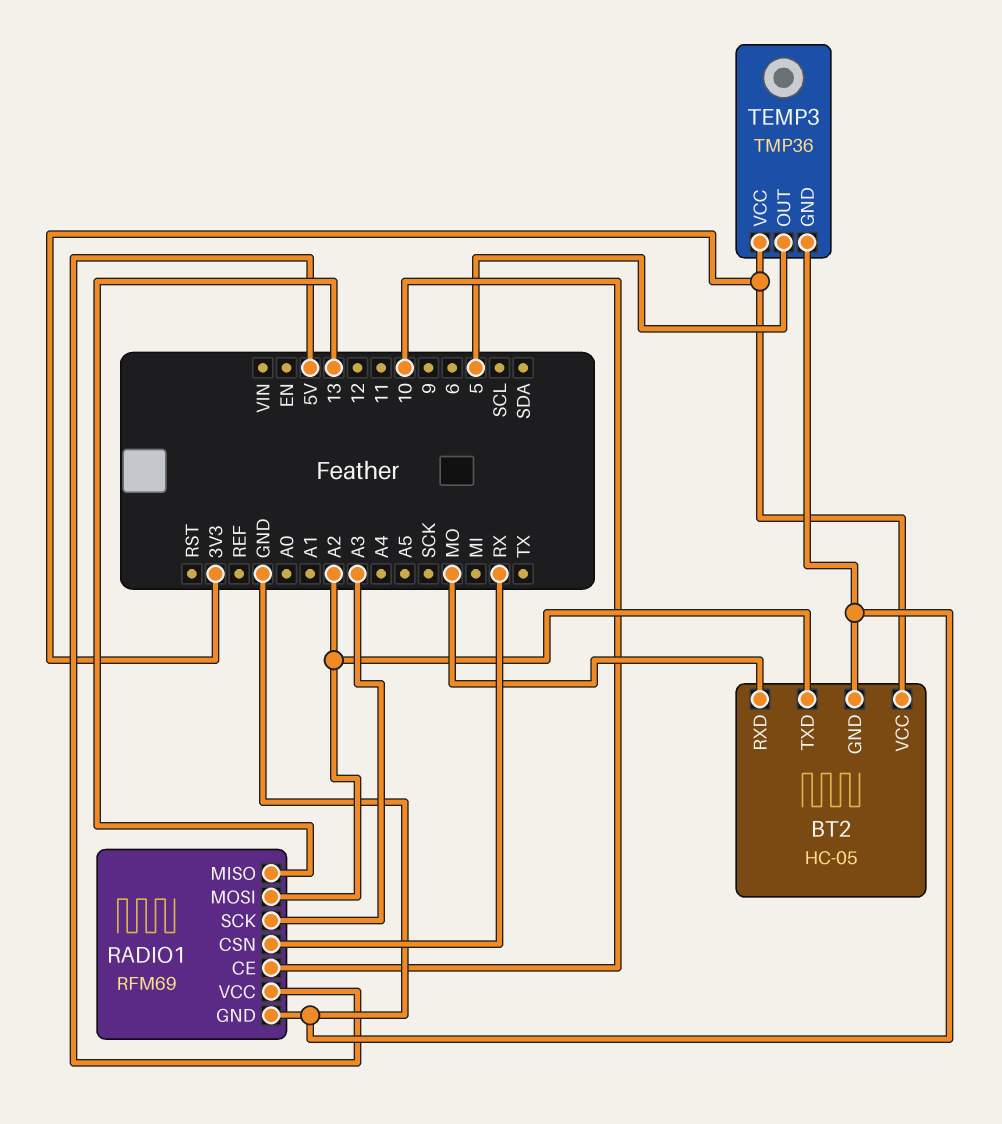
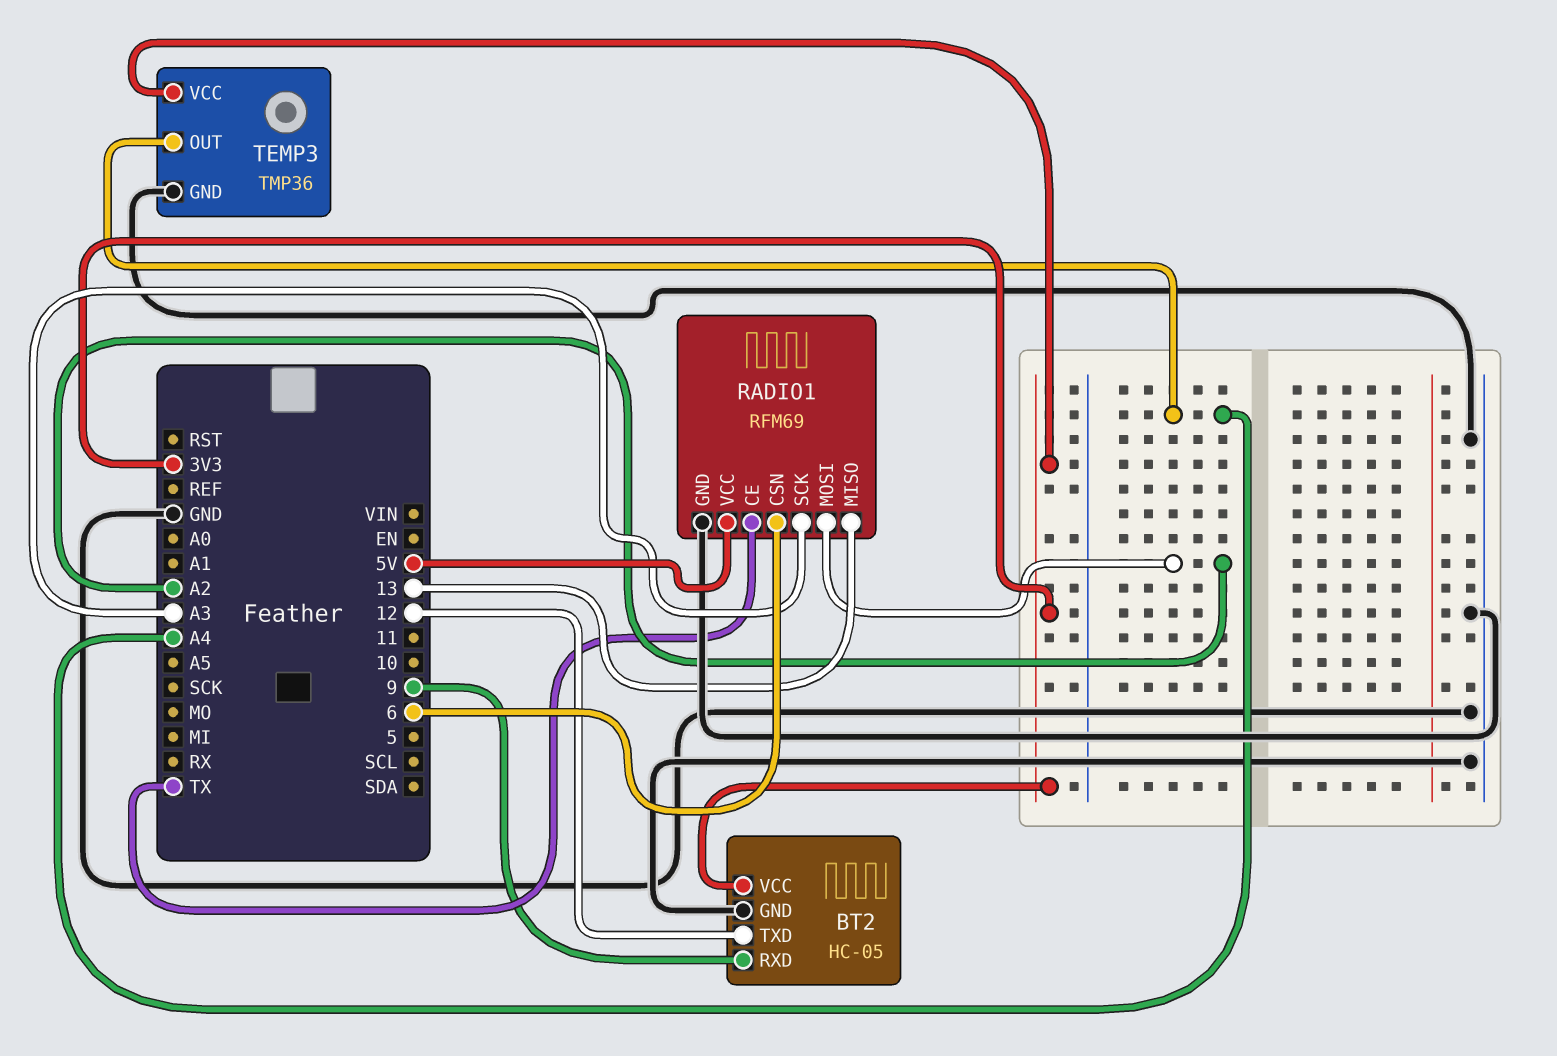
BT2 pin RXD: MO -> 9
BT2 pin TXD: A2 -> 12
RADIO1 pin CE: 10 -> TX
RADIO1 pin CSN: RX -> 6
TEMP3 pin OUT: 5 -> A4

